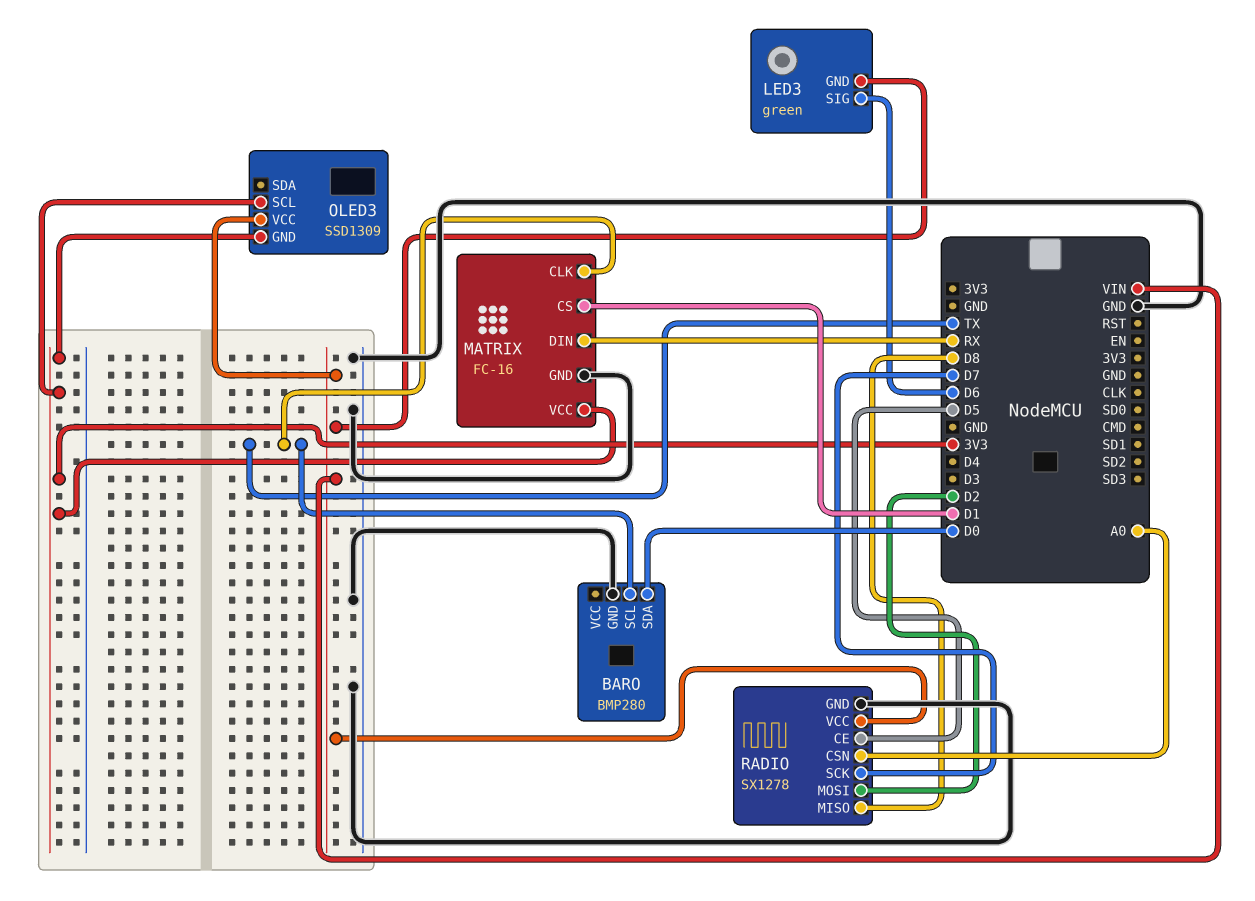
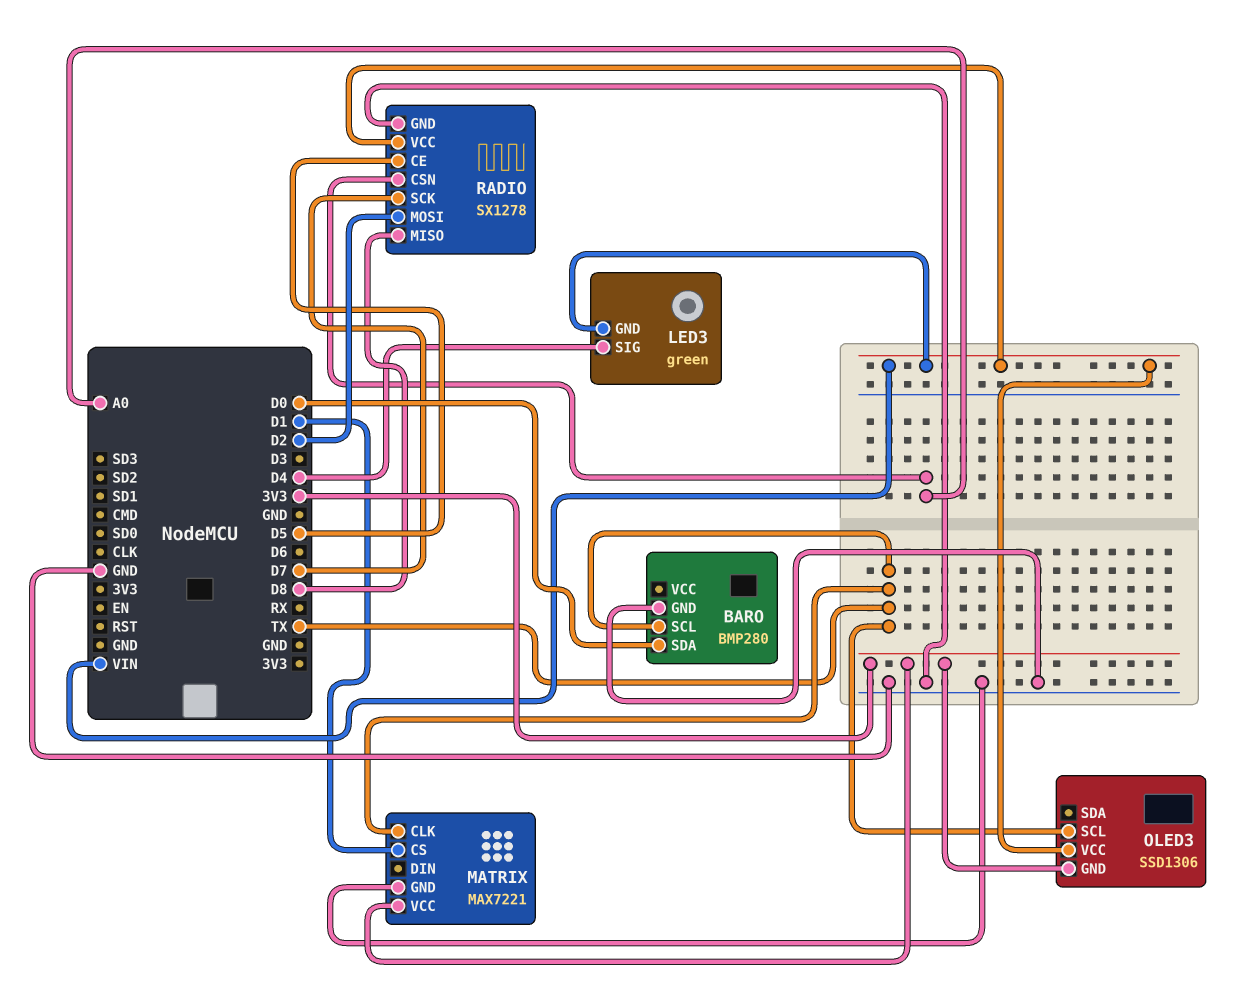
LED3 pin SIG: D6 -> D4
MATRIX: FC-16 -> MAX7221
MATRIX pin DIN: RX -> none
OLED3: SSD1309 -> SSD1306
OLED3 pin SCL: 3V3 -> TX

